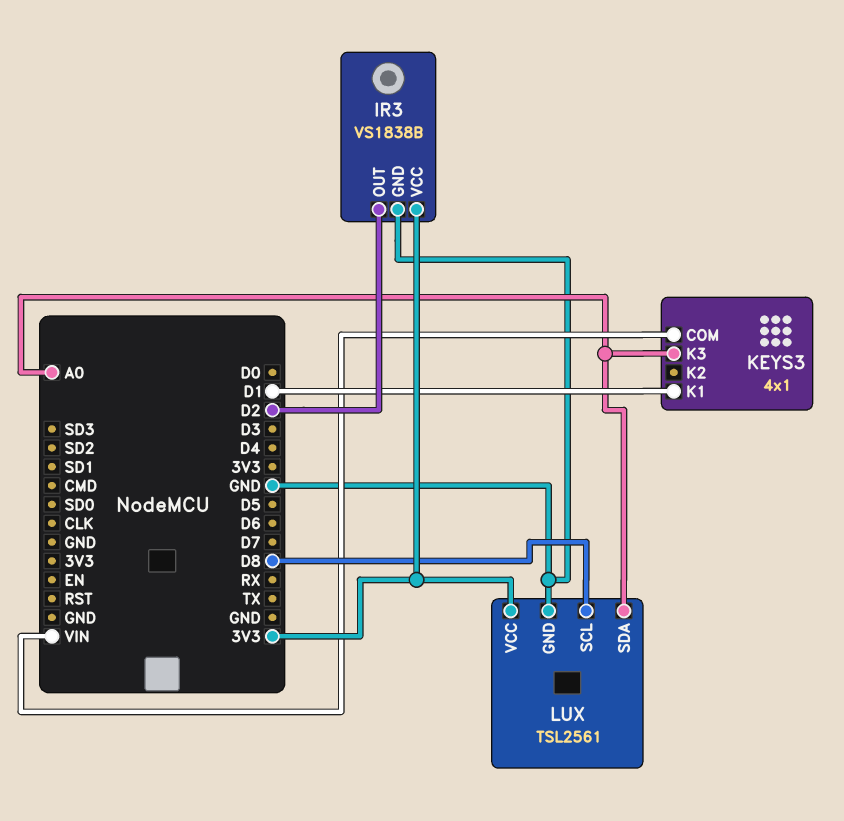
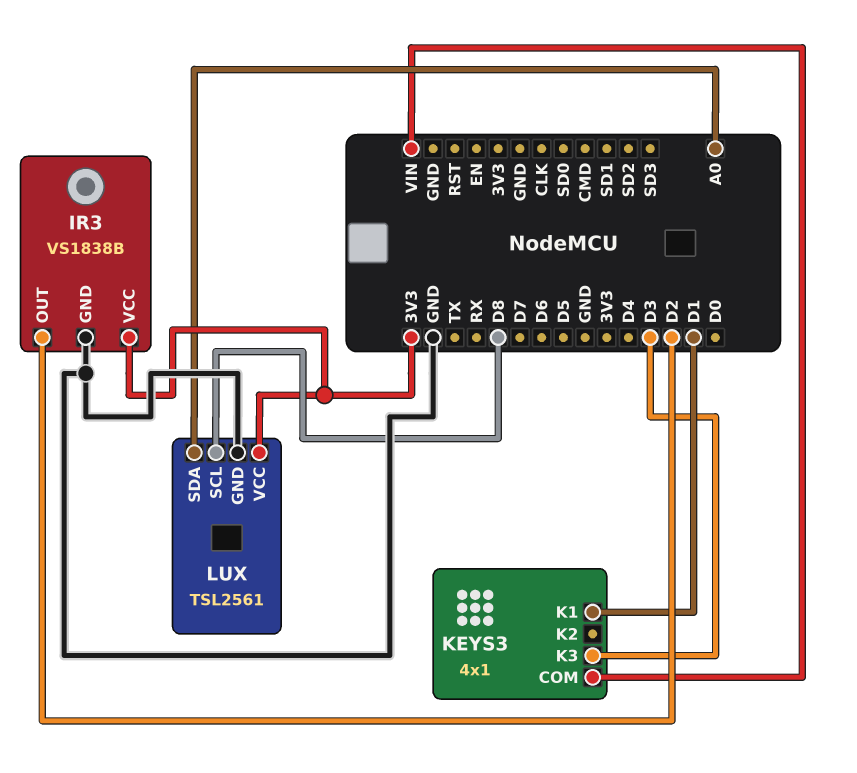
KEYS3 pin K3: A0 -> D3

